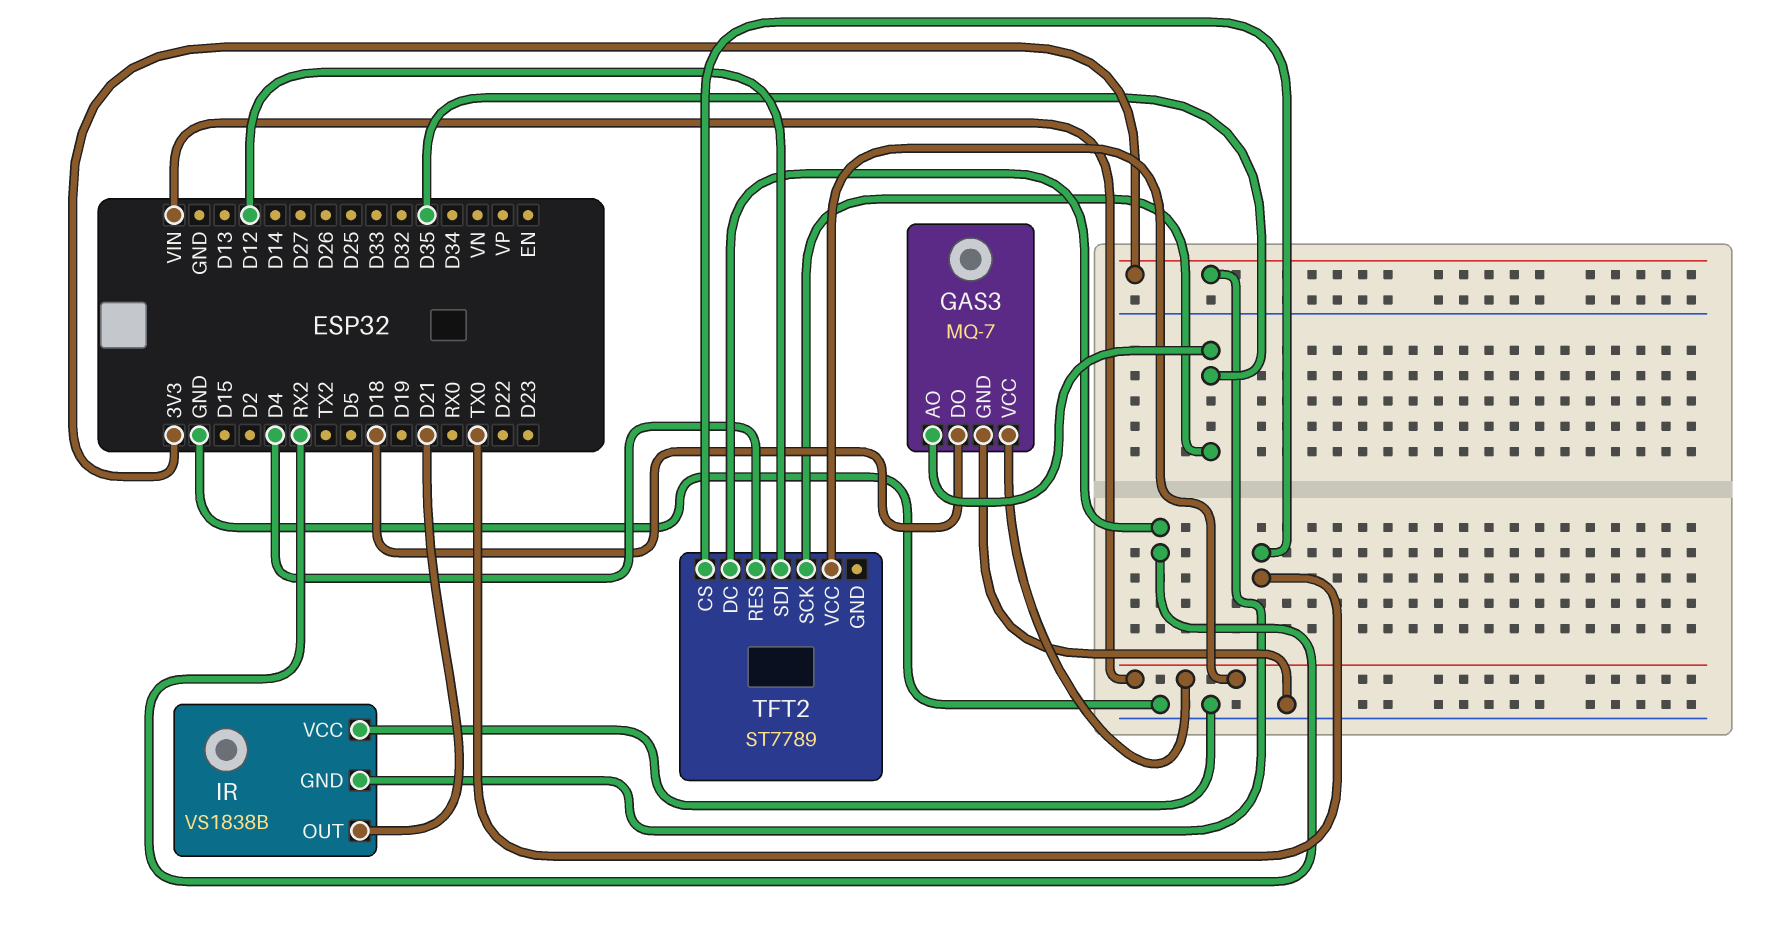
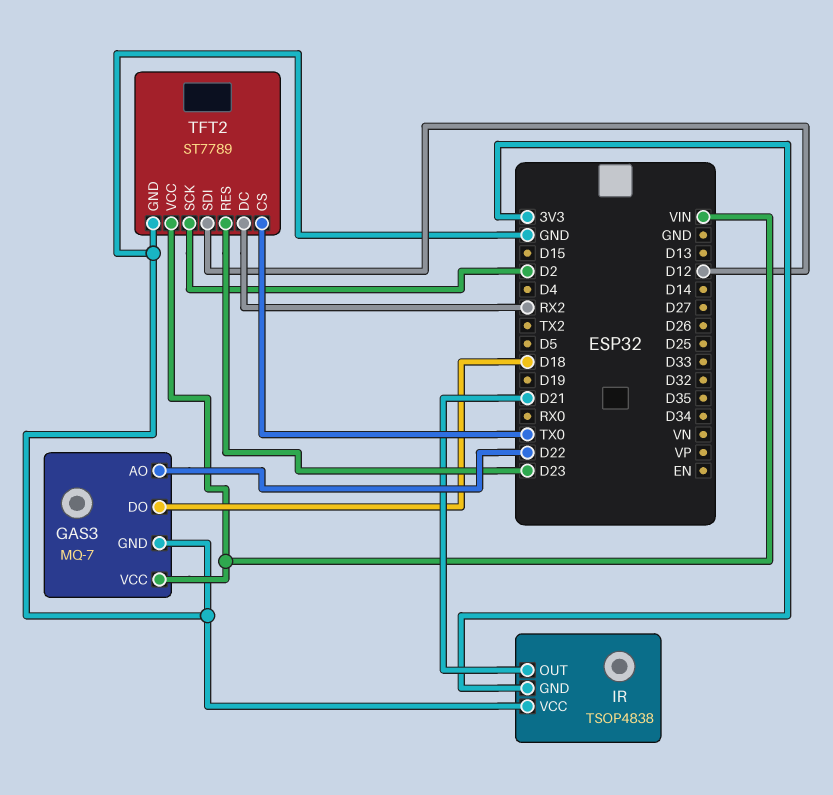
GAS3 pin AO: D35 -> D22
IR: VS1838B -> TSOP4838
TFT2 pin GND: none -> GND
TFT2 pin RES: D4 -> D23
TFT2 pin SCK: D35 -> D2

